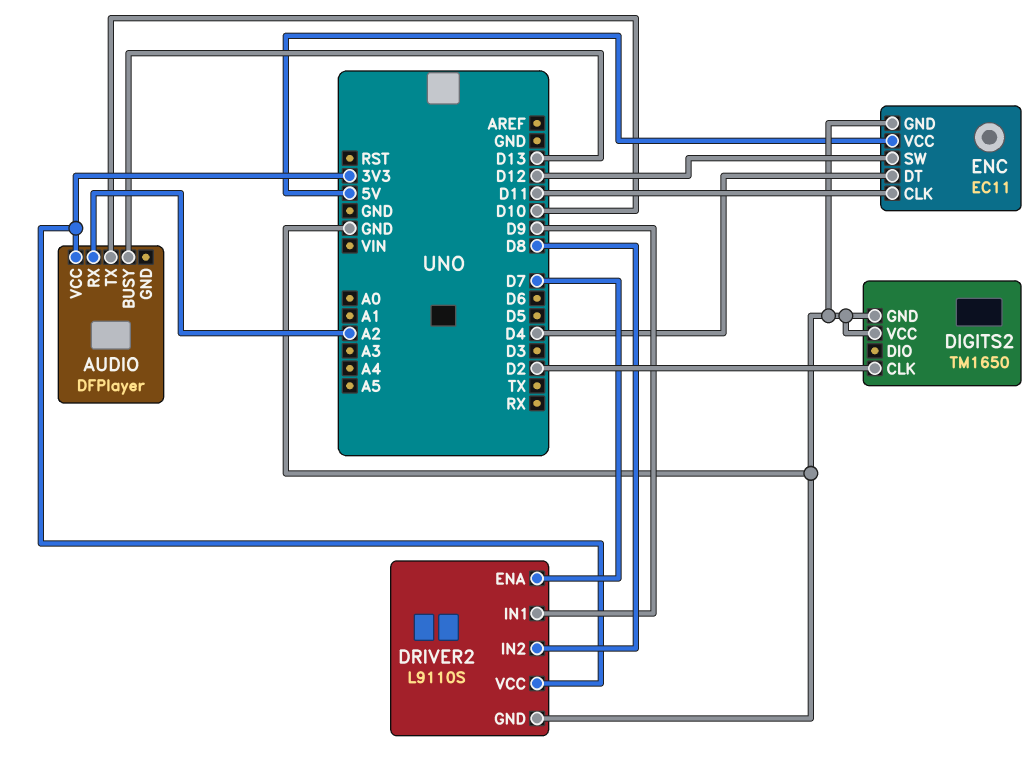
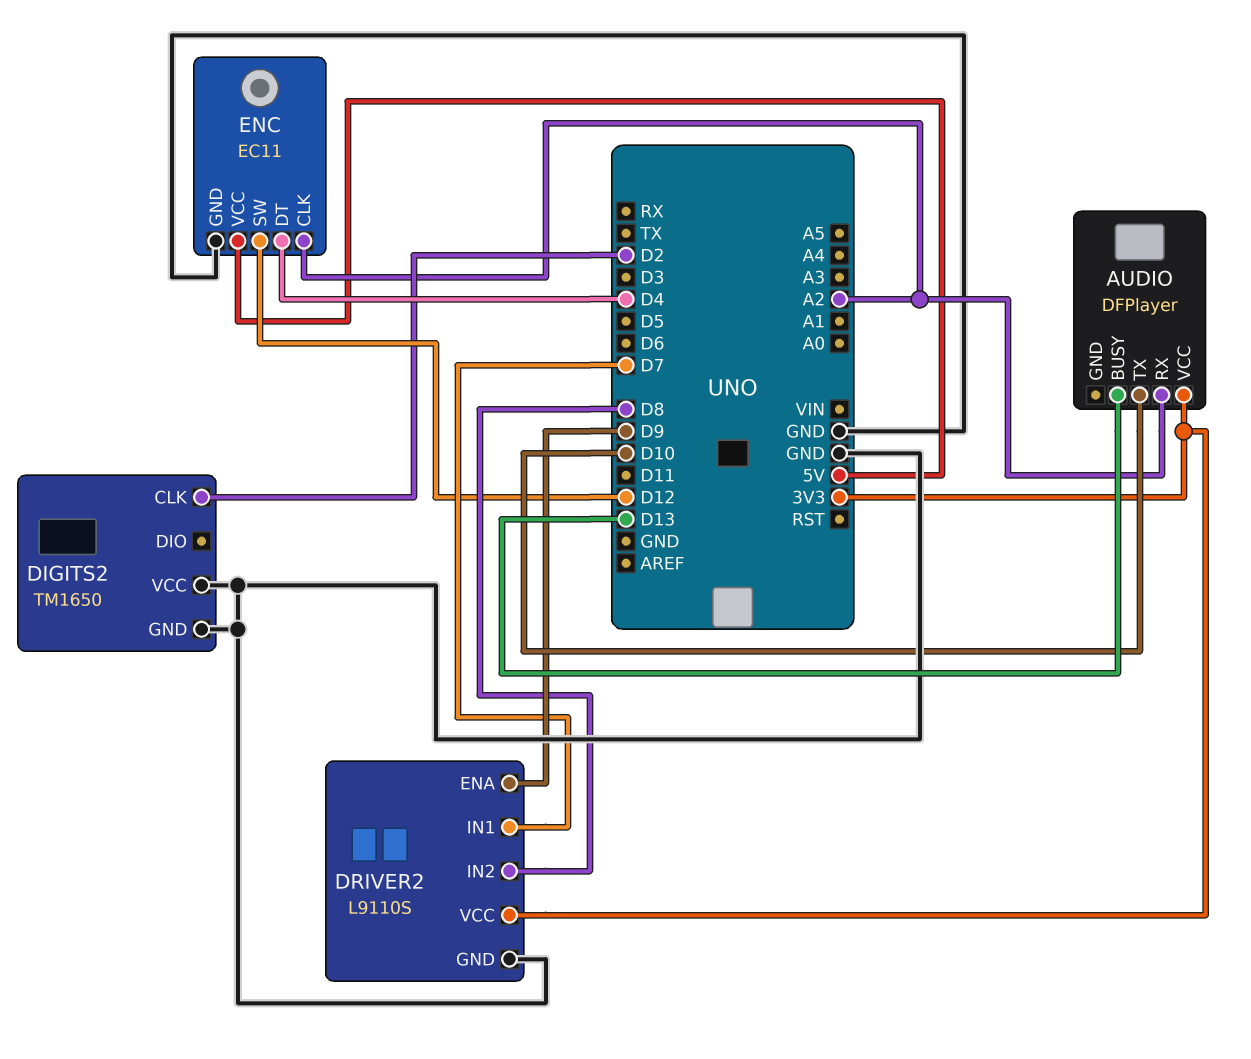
DRIVER2 pin ENA: D7 -> D9
DRIVER2 pin IN1: D9 -> D7
ENC pin CLK: D11 -> A2

